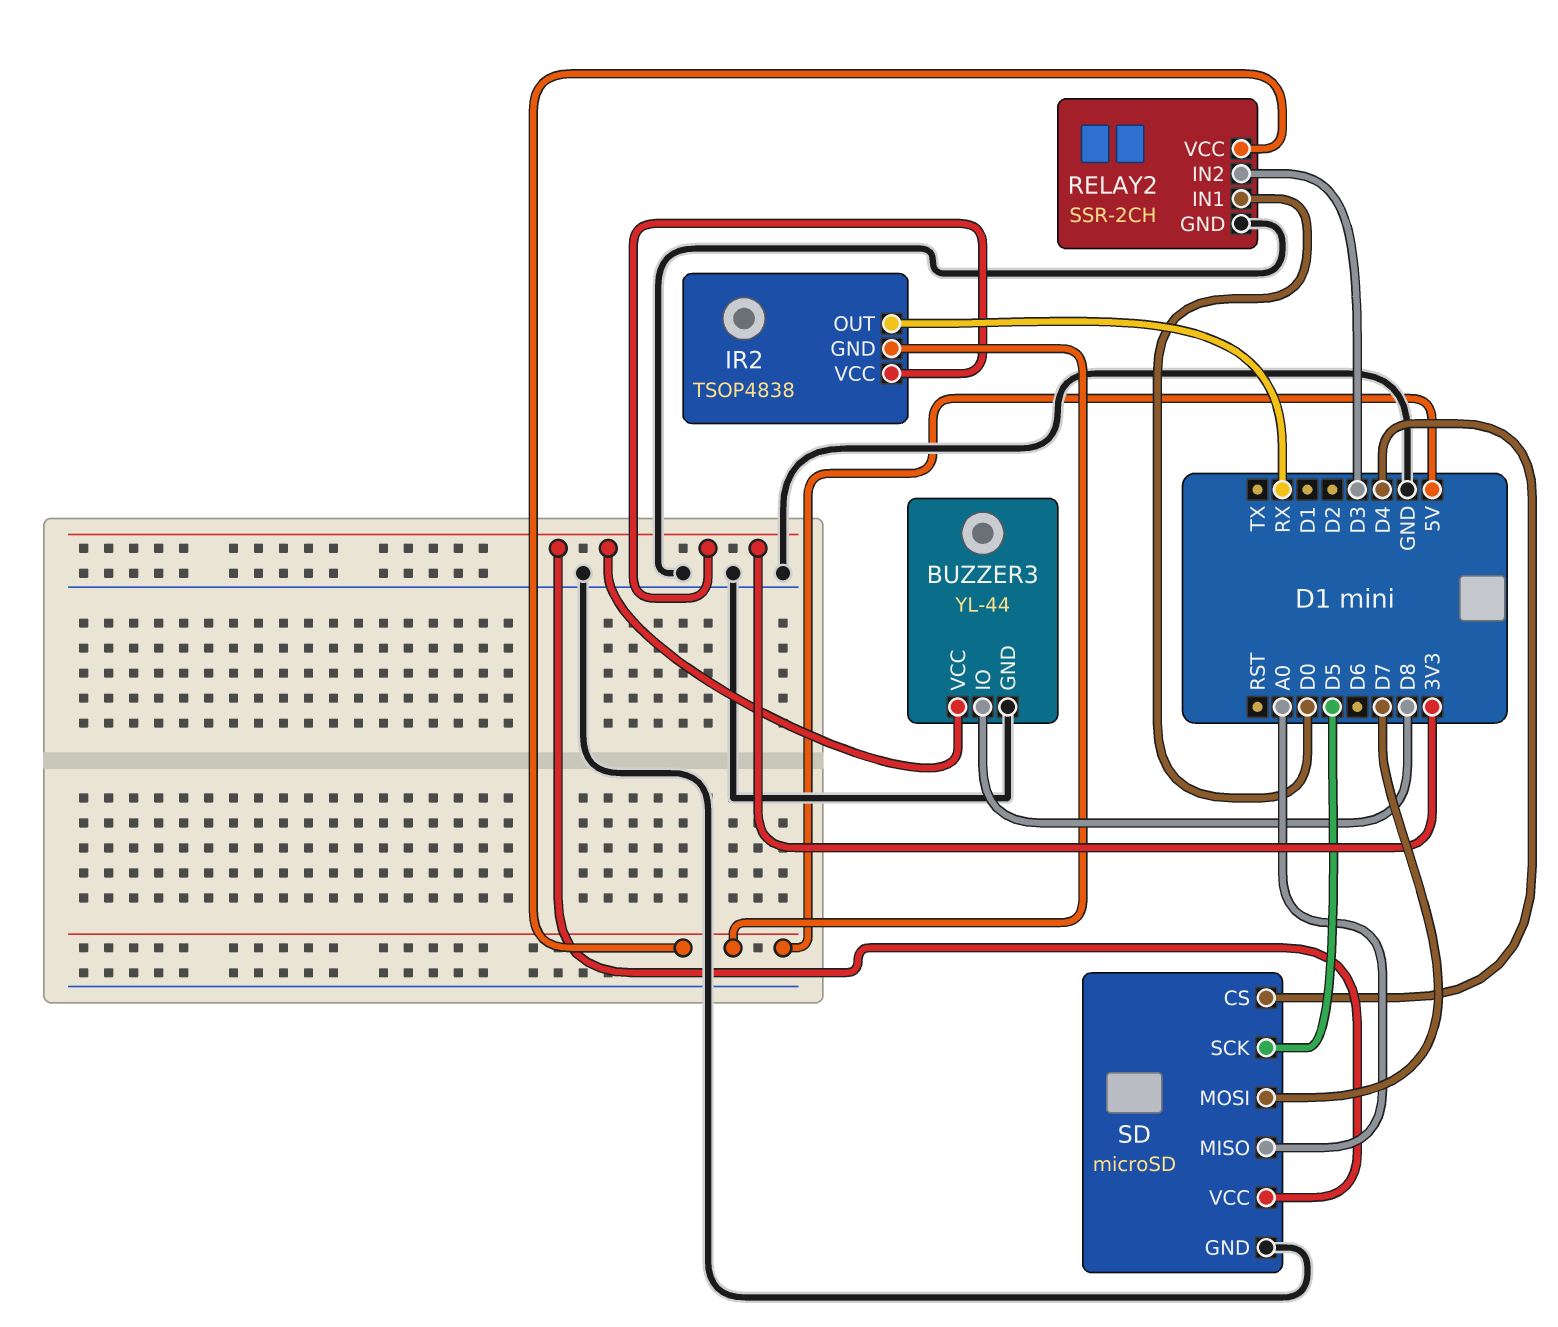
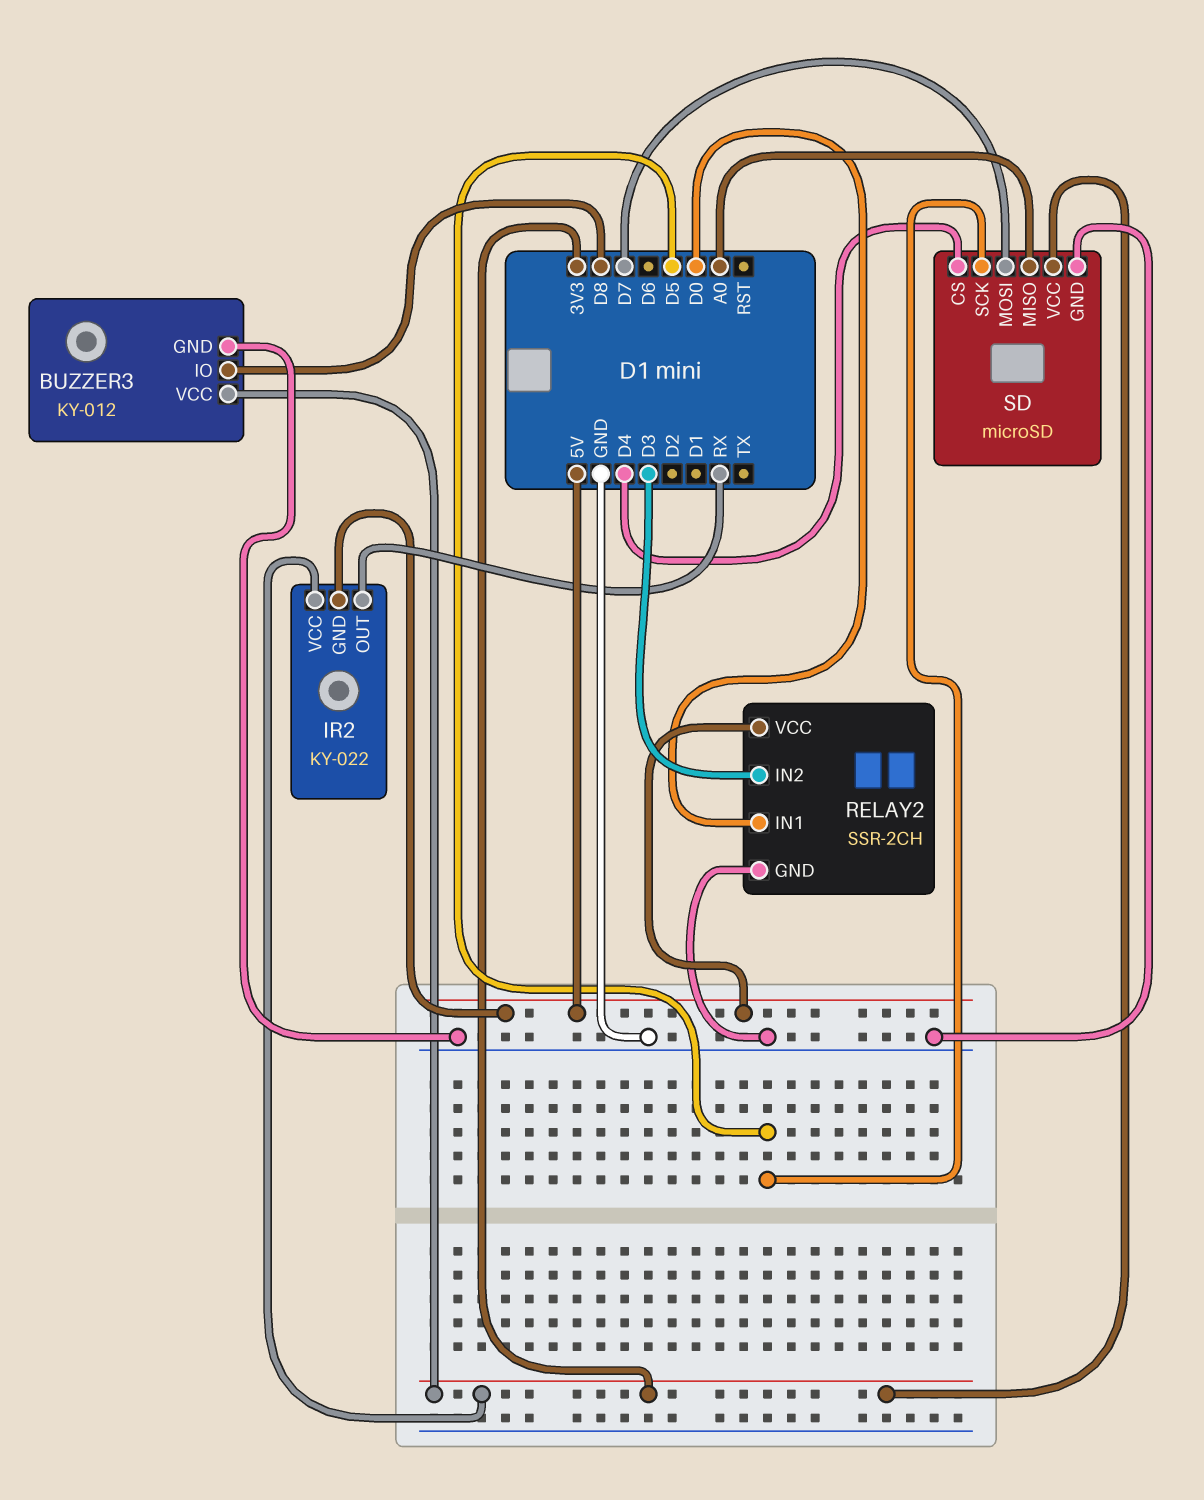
BUZZER3: YL-44 -> KY-012
IR2: TSOP4838 -> KY-022

